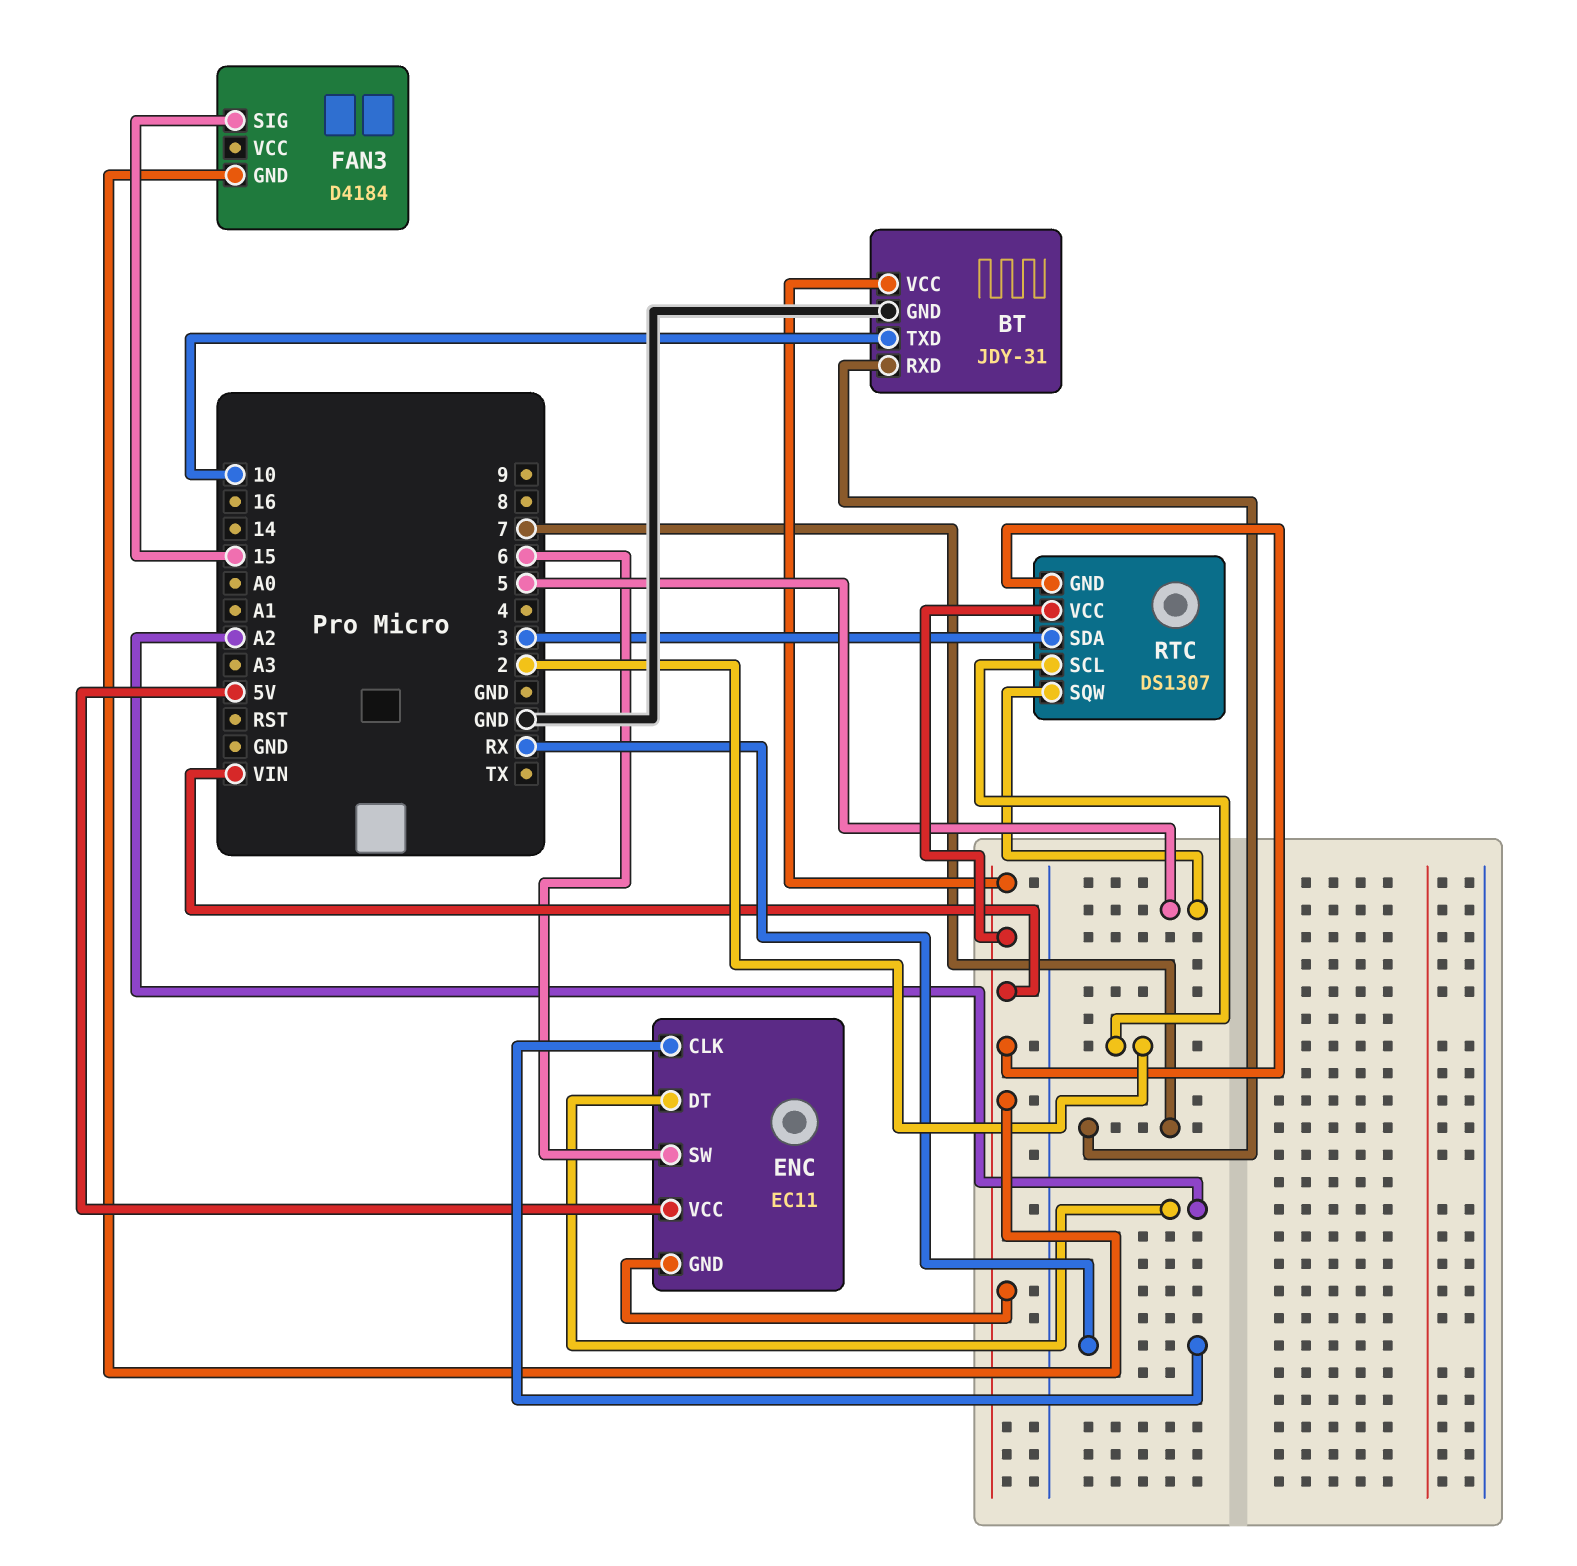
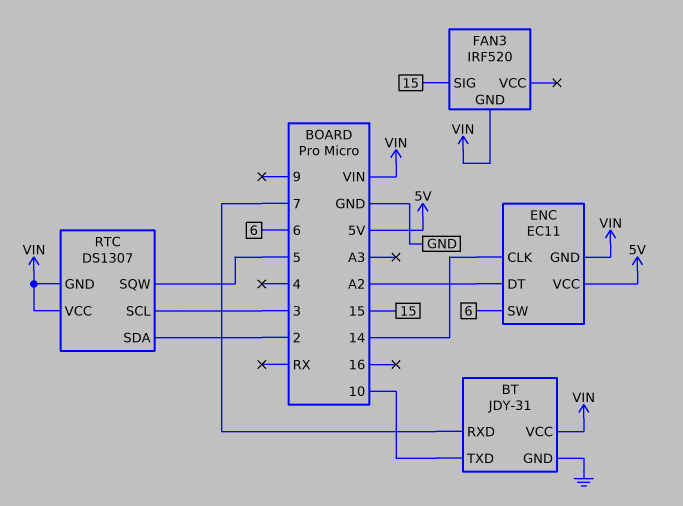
ENC pin CLK: RX -> 14
FAN3: D4184 -> IRF520
RTC pin SCL: 2 -> 3
RTC pin SDA: 3 -> 2

